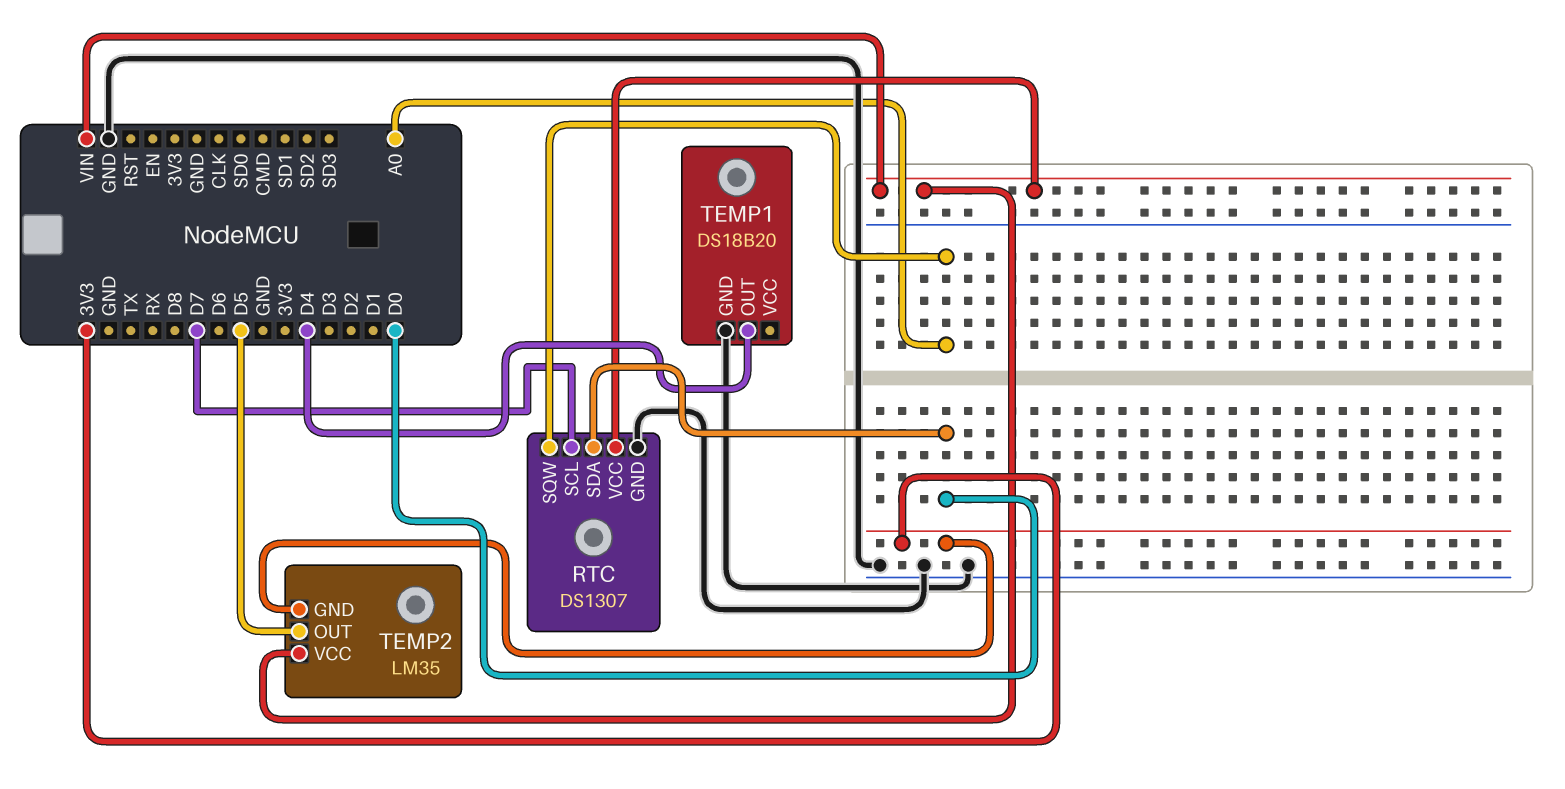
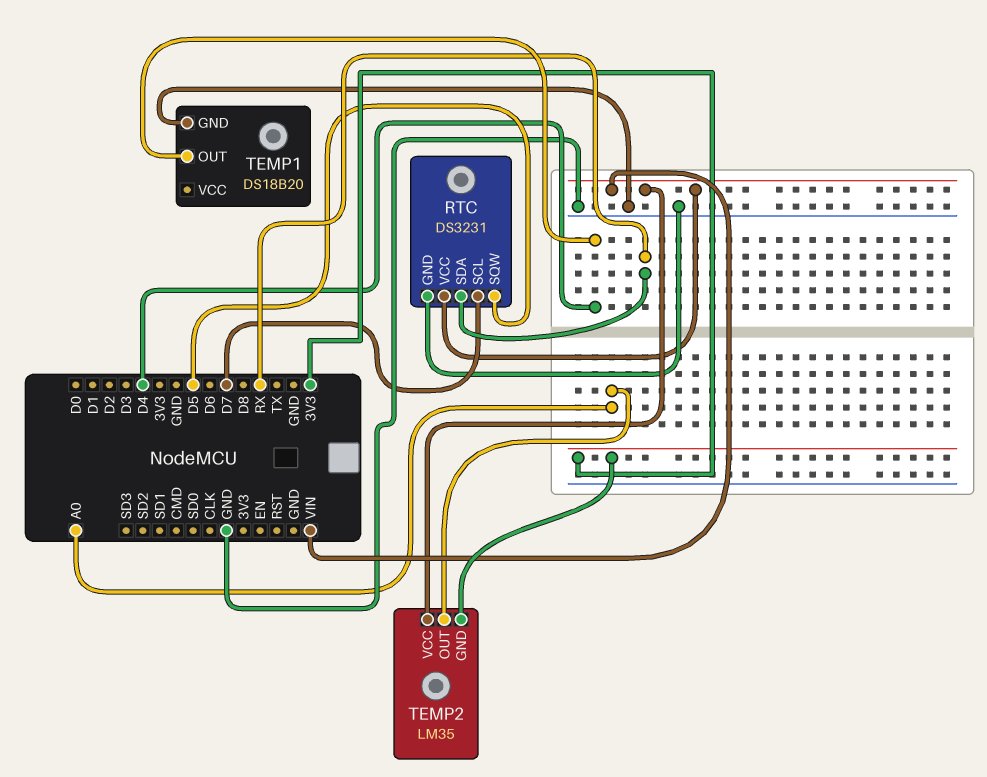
RTC: DS1307 -> DS3231
RTC pin SDA: D0 -> RX
RTC pin SQW: A0 -> D5
TEMP2 pin OUT: D5 -> A0

